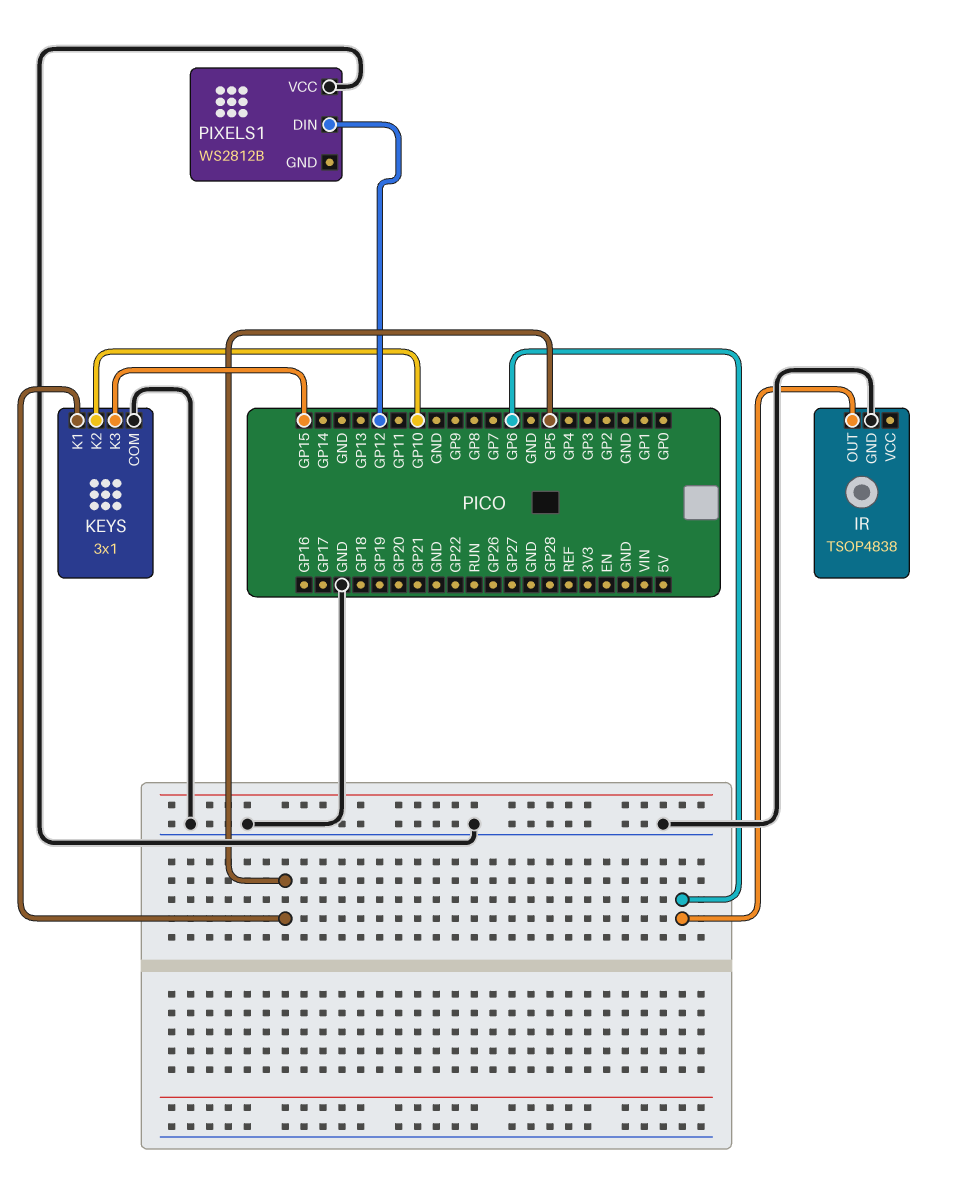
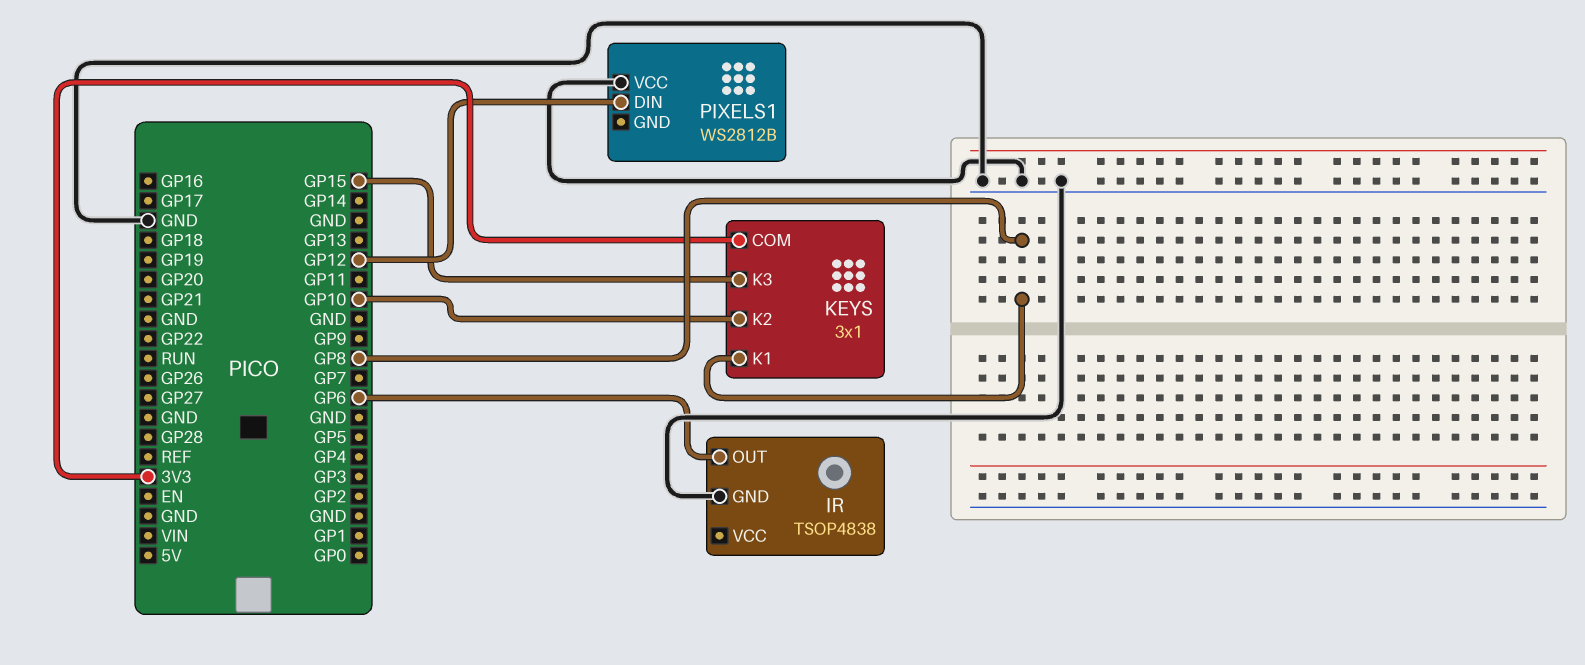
KEYS pin COM: GND -> 3V3
KEYS pin K1: GP5 -> GP8

